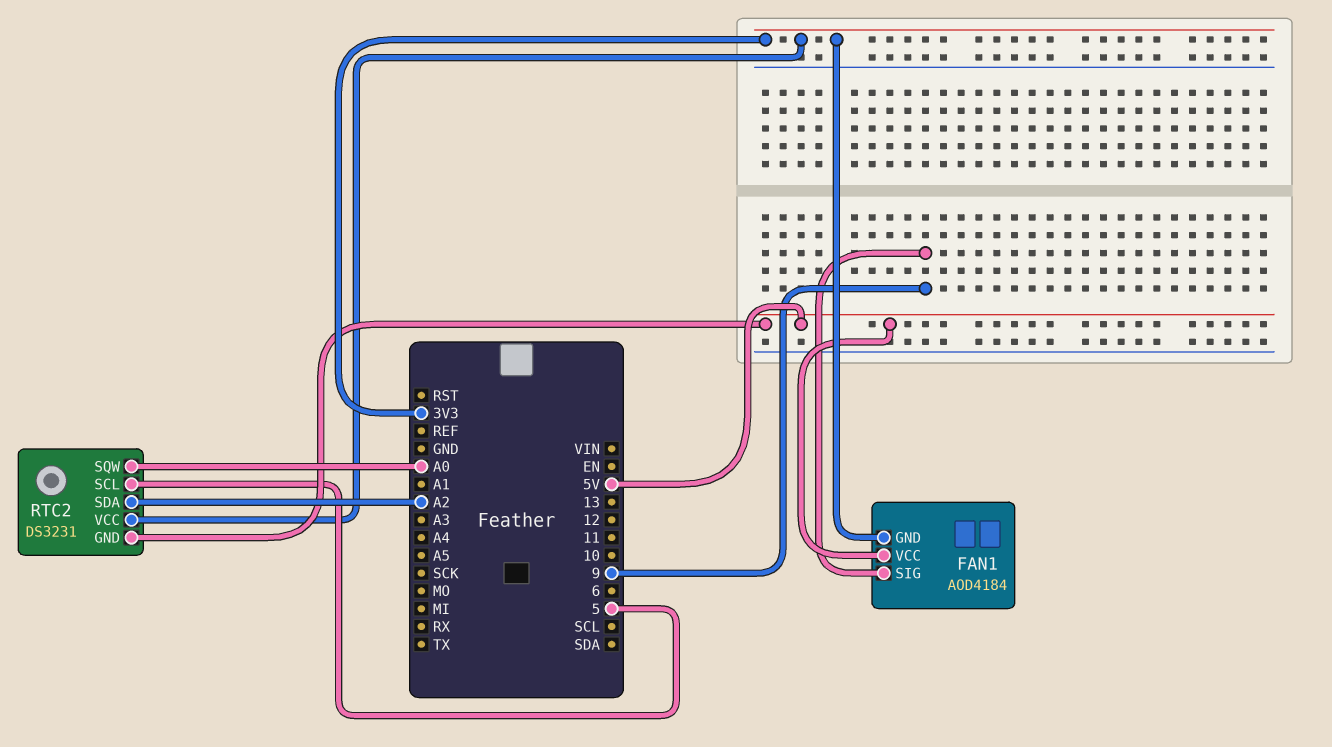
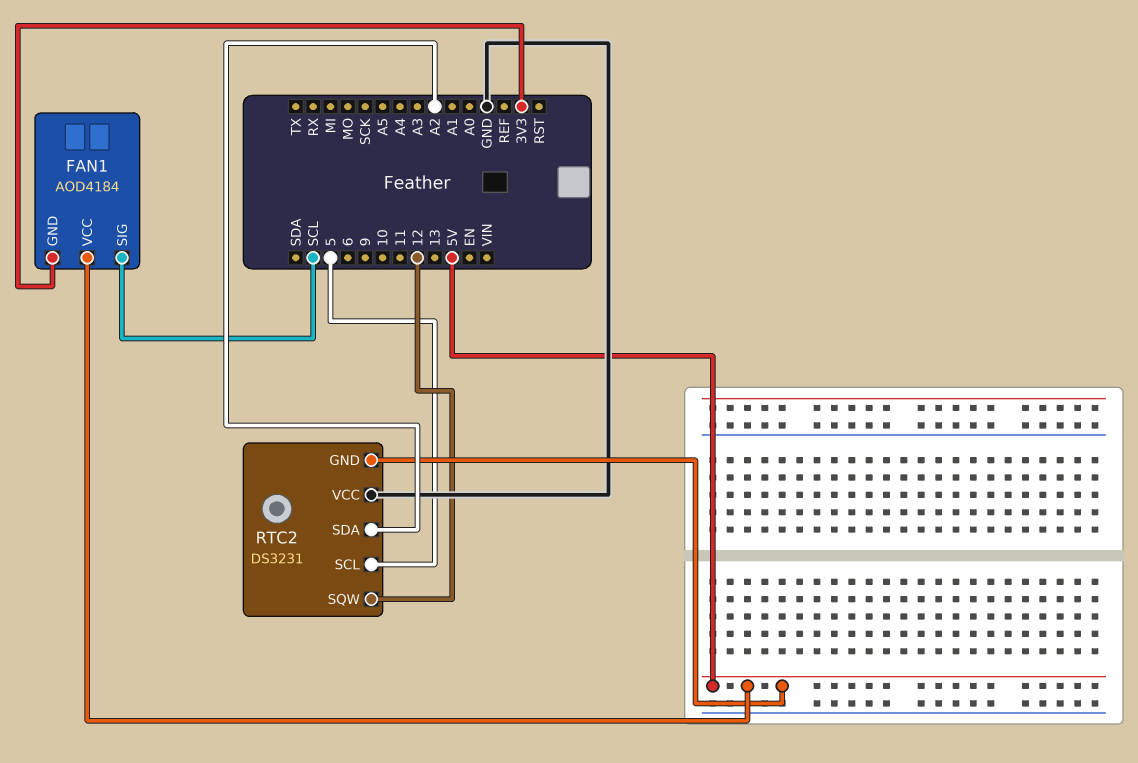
FAN1 pin SIG: 9 -> SCL
RTC2 pin SQW: A0 -> 12
RTC2 pin VCC: 3V3 -> GND

